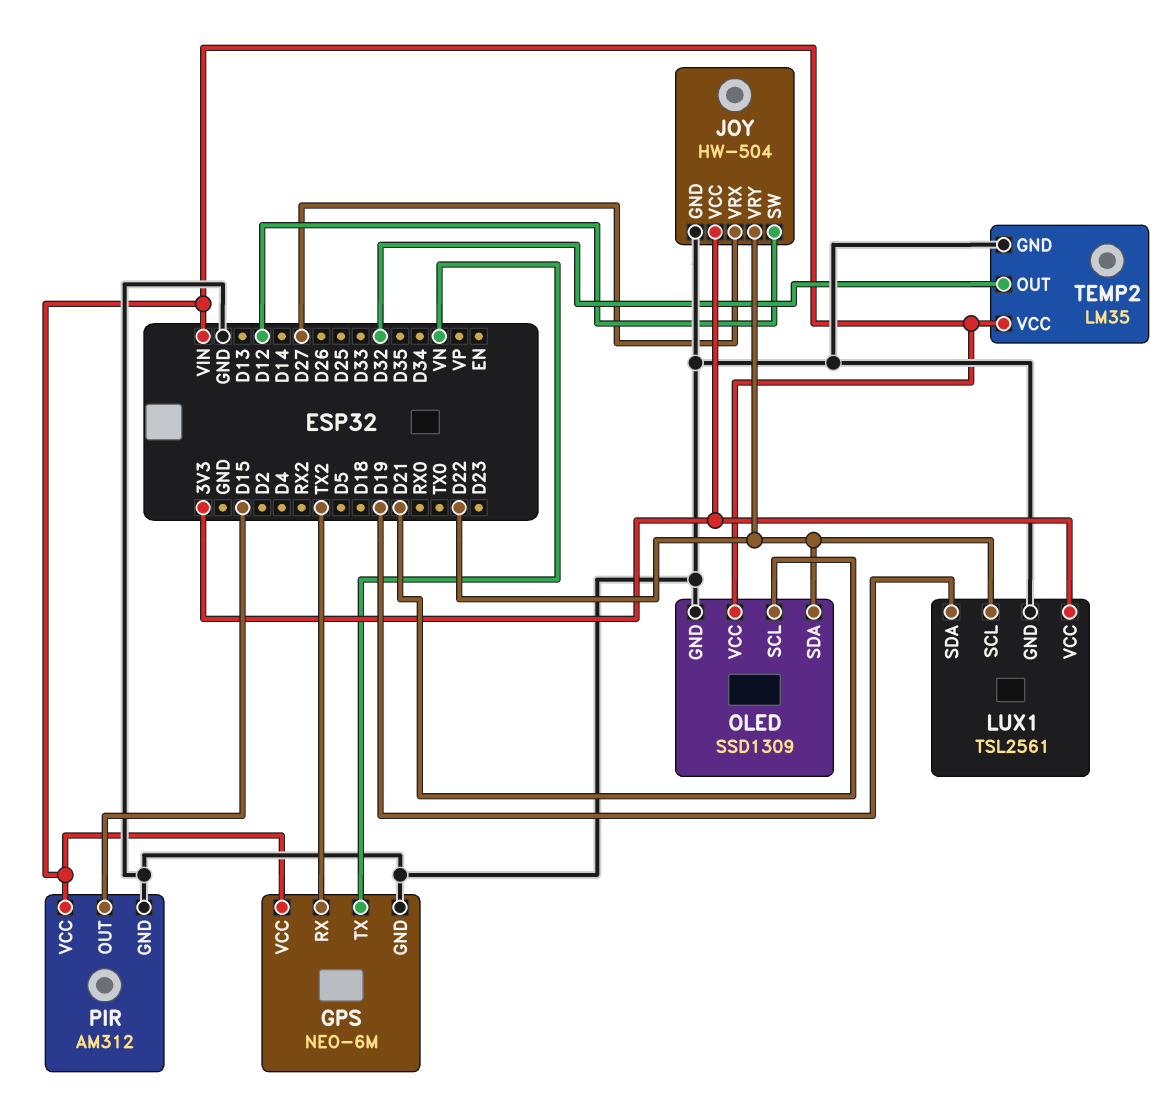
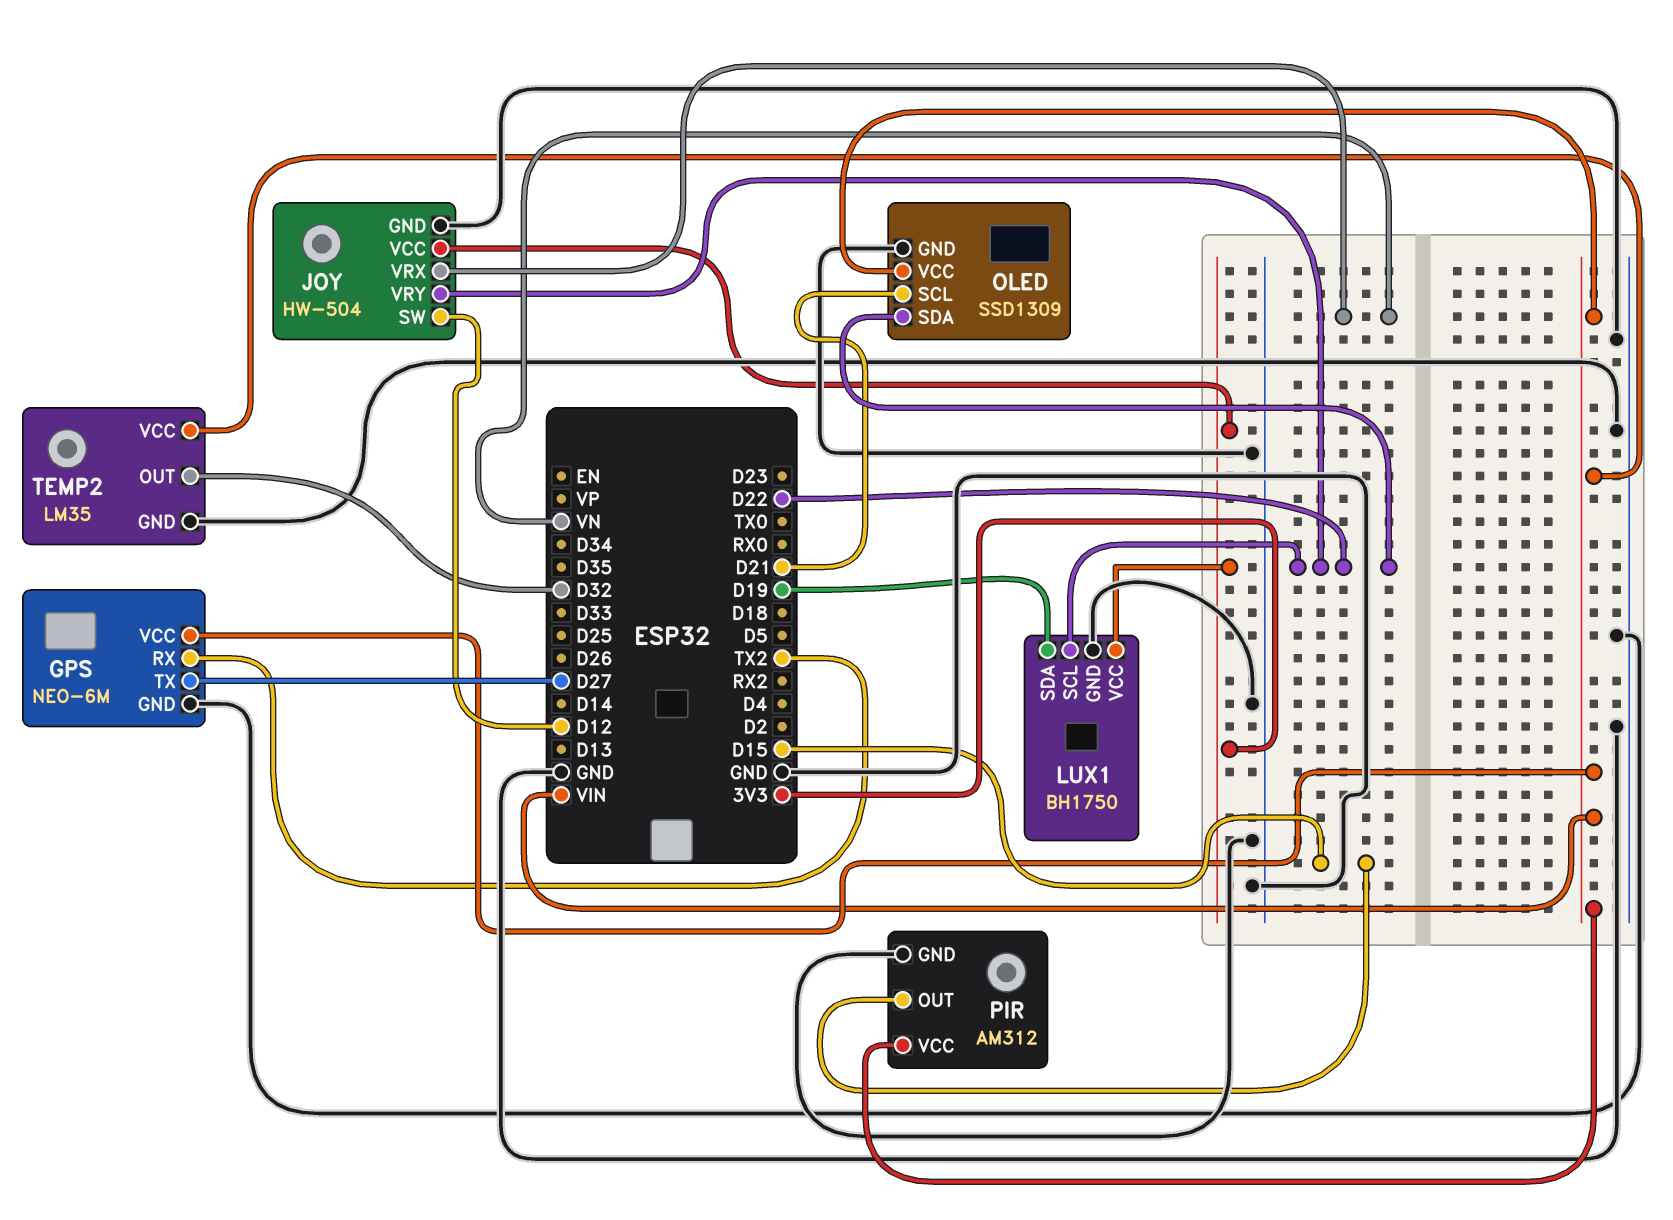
GPS pin TX: VN -> D27
JOY pin VRX: D27 -> VN
LUX1: TSL2561 -> BH1750

